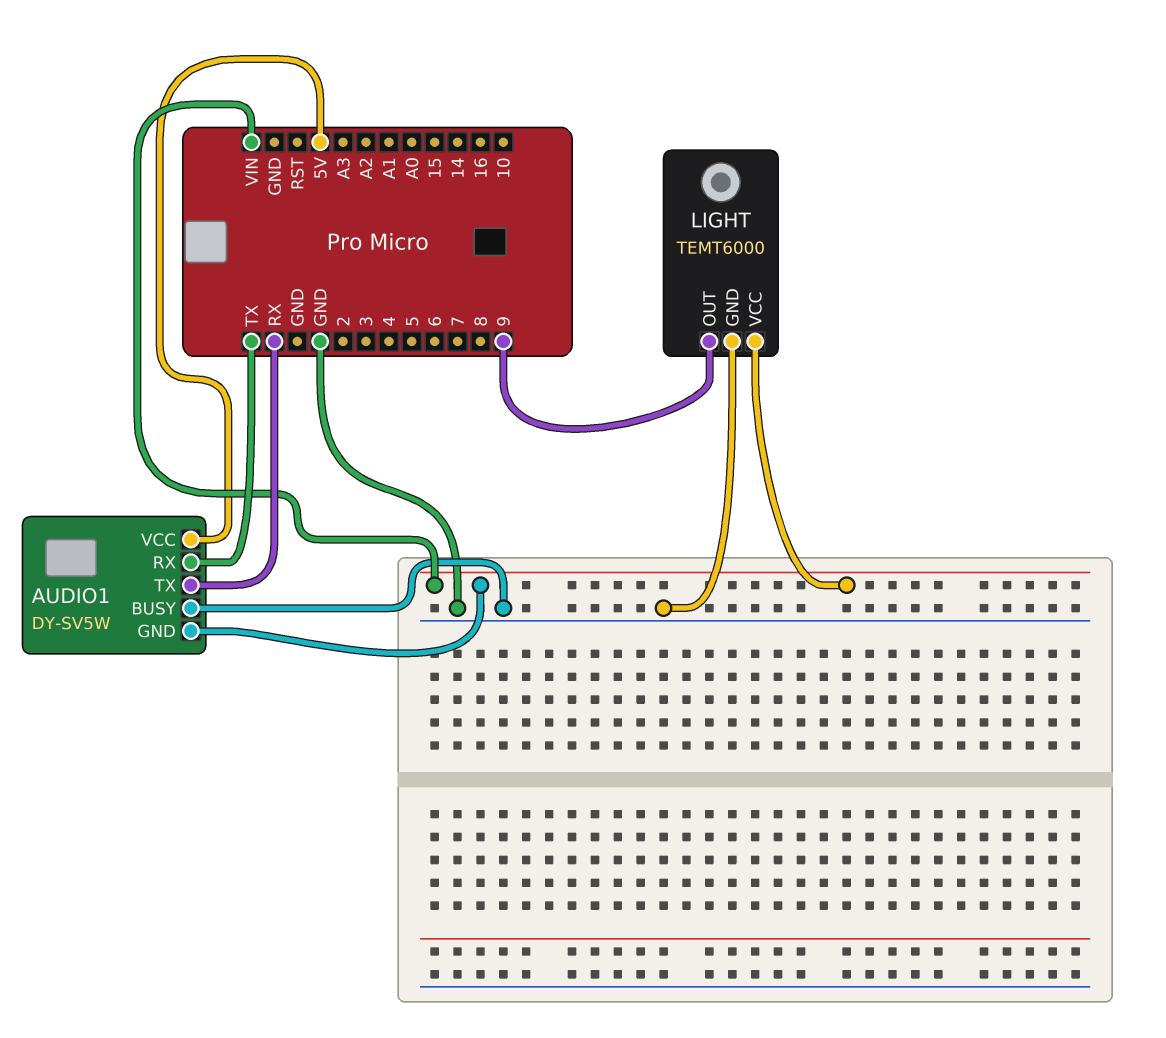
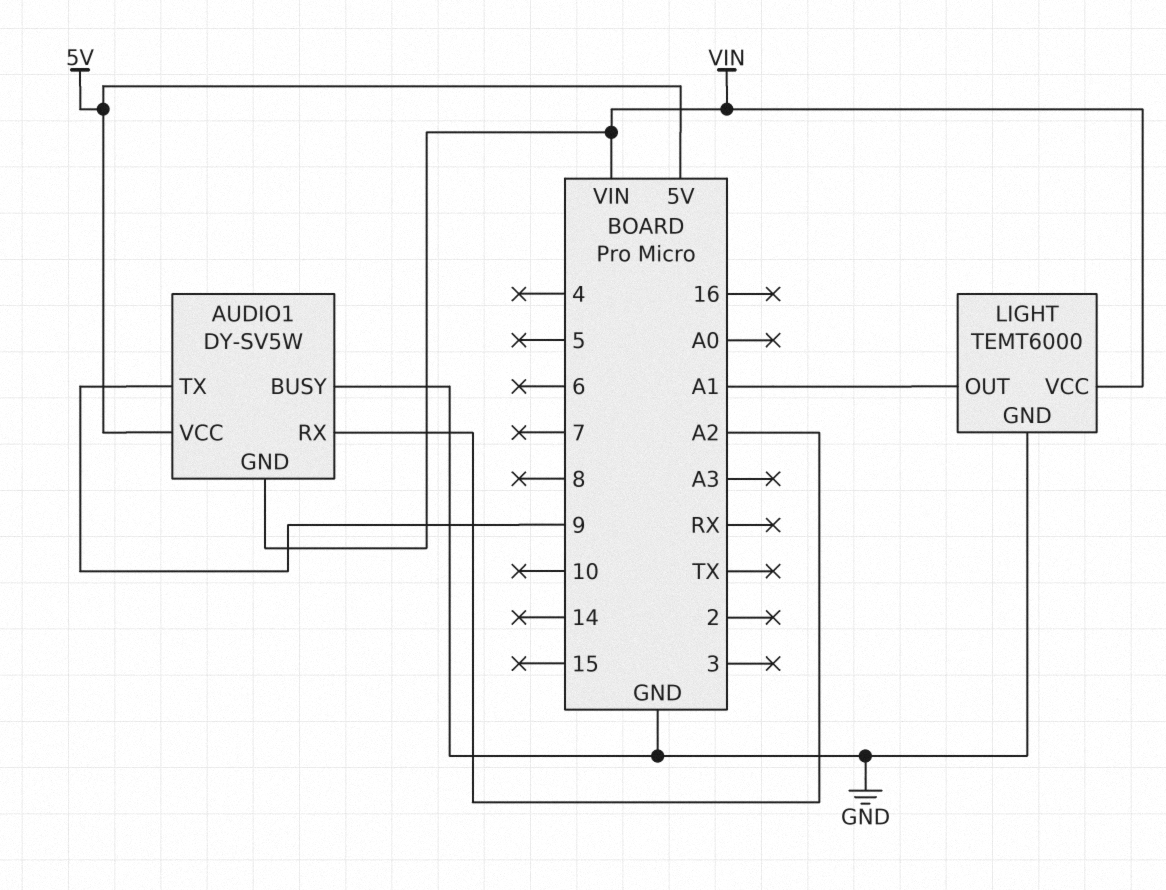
AUDIO1 pin RX: TX -> A2
AUDIO1 pin TX: RX -> 9
LIGHT pin OUT: 9 -> A1

